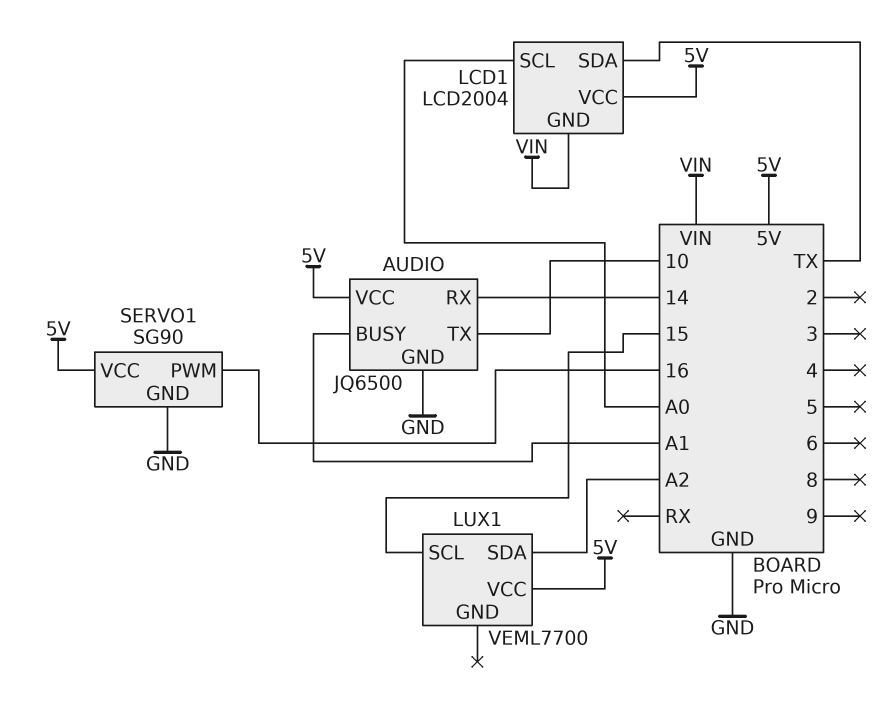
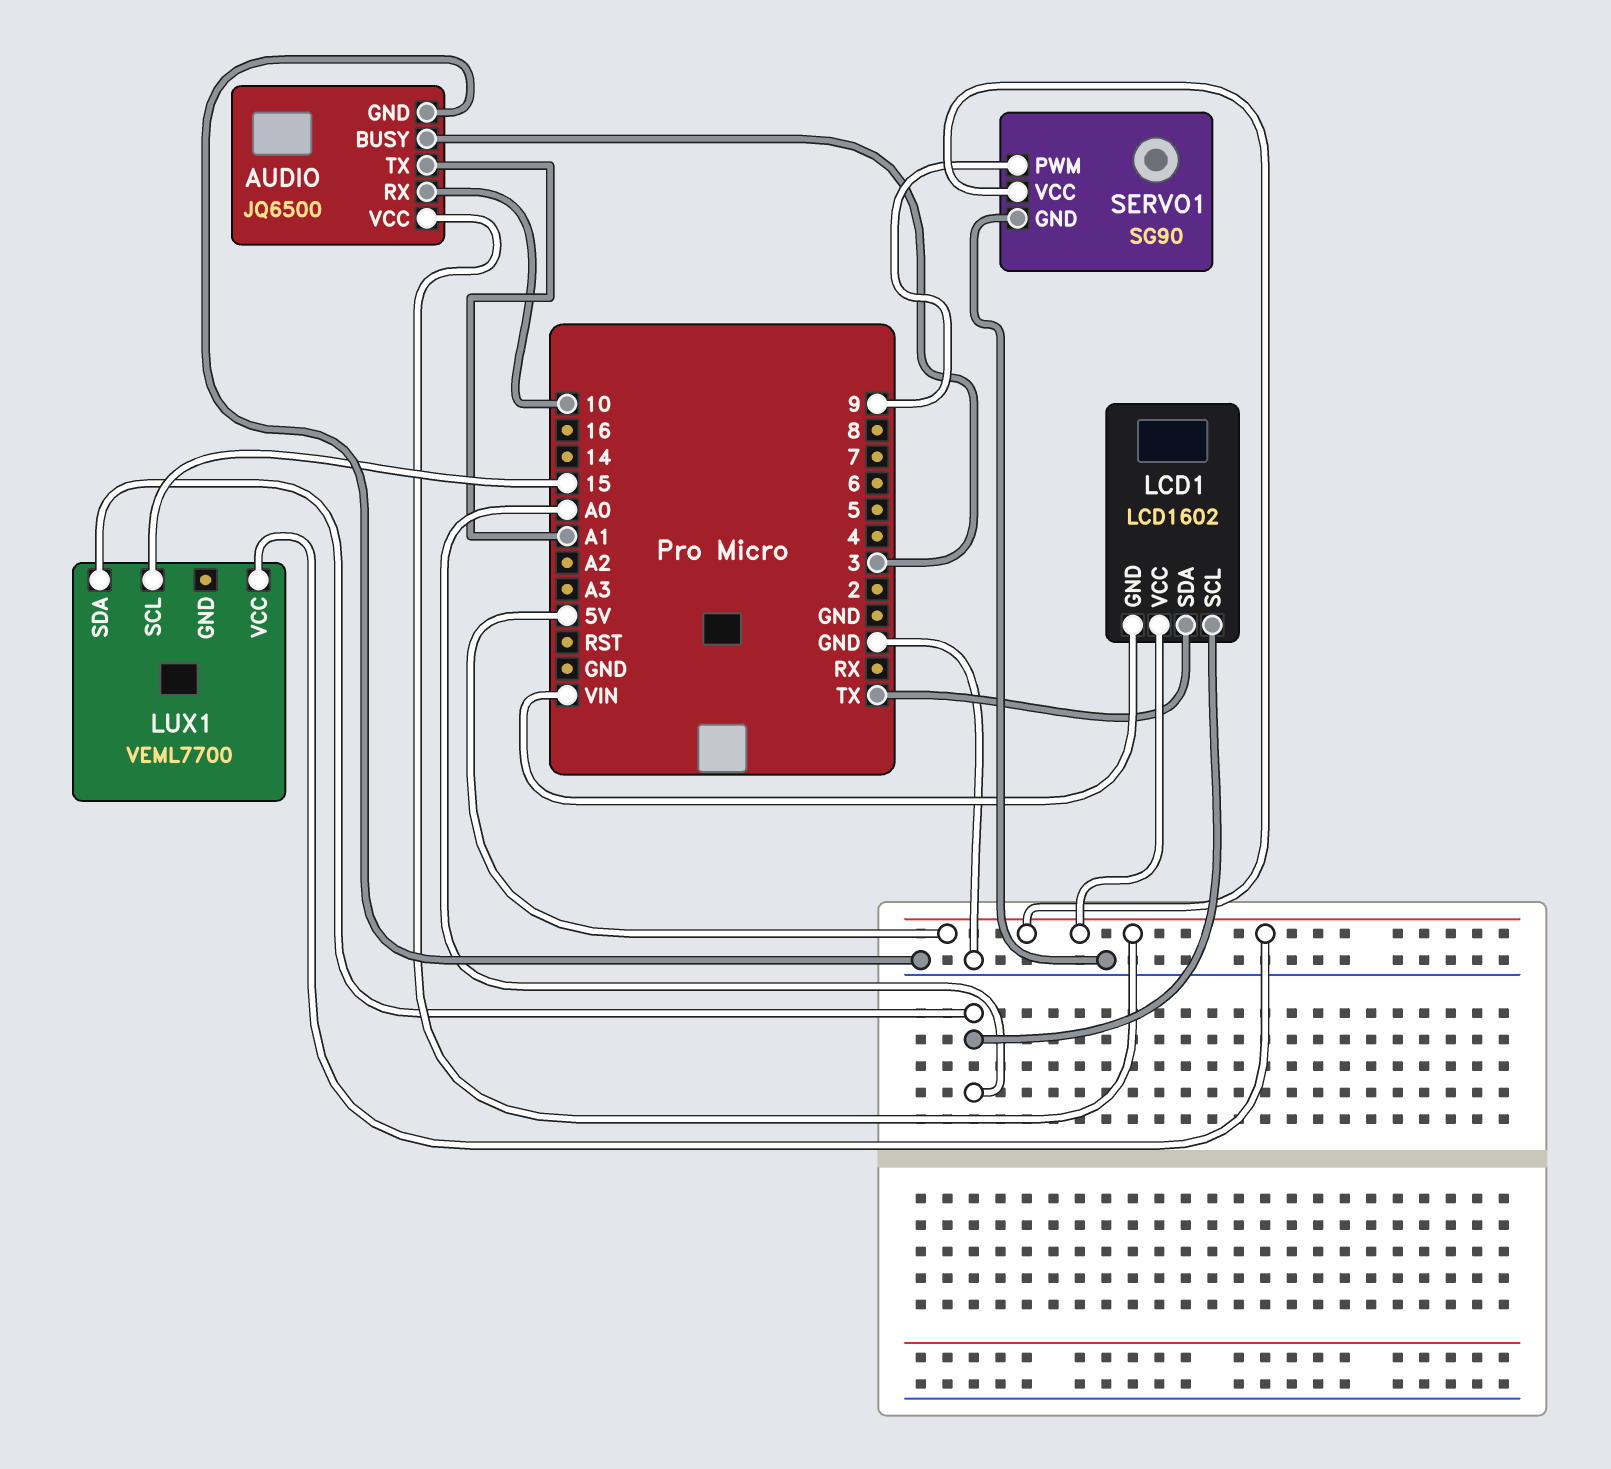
AUDIO pin BUSY: A1 -> 3
AUDIO pin RX: 14 -> 10
AUDIO pin TX: 10 -> A1
LCD1: LCD2004 -> LCD1602
LUX1 pin SDA: A2 -> A0
SERVO1 pin PWM: 16 -> 9

